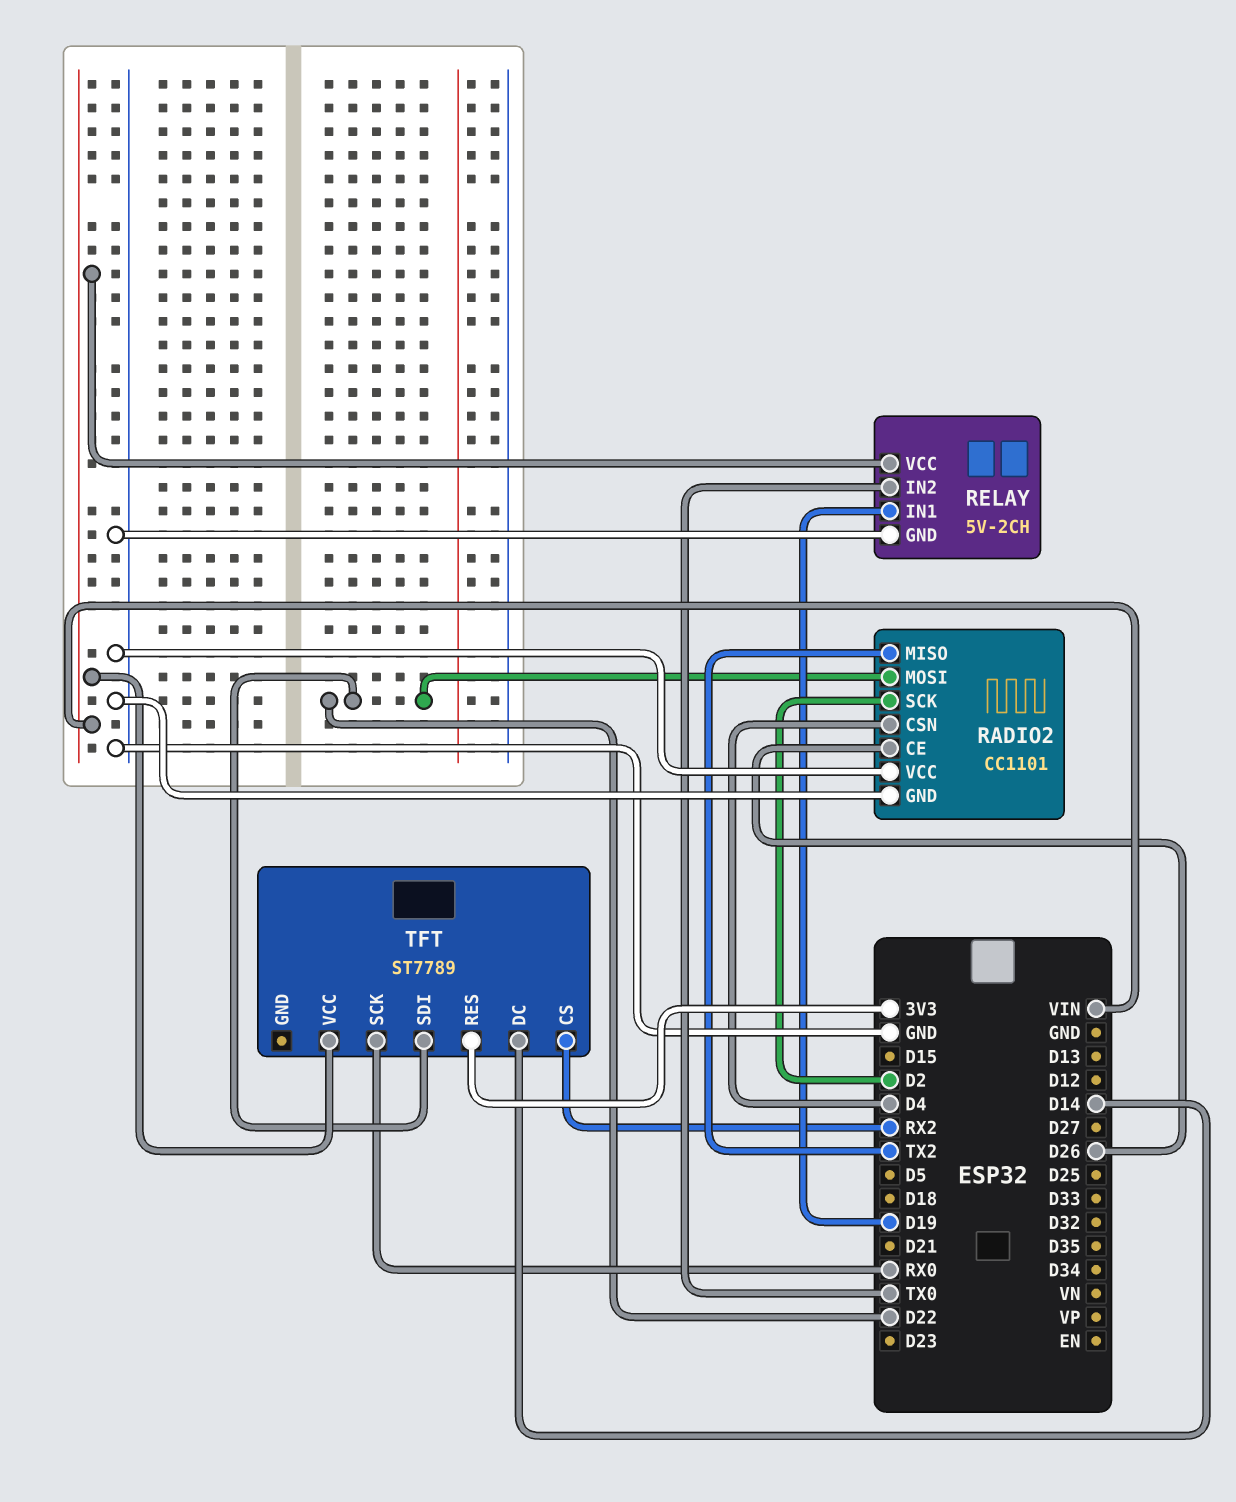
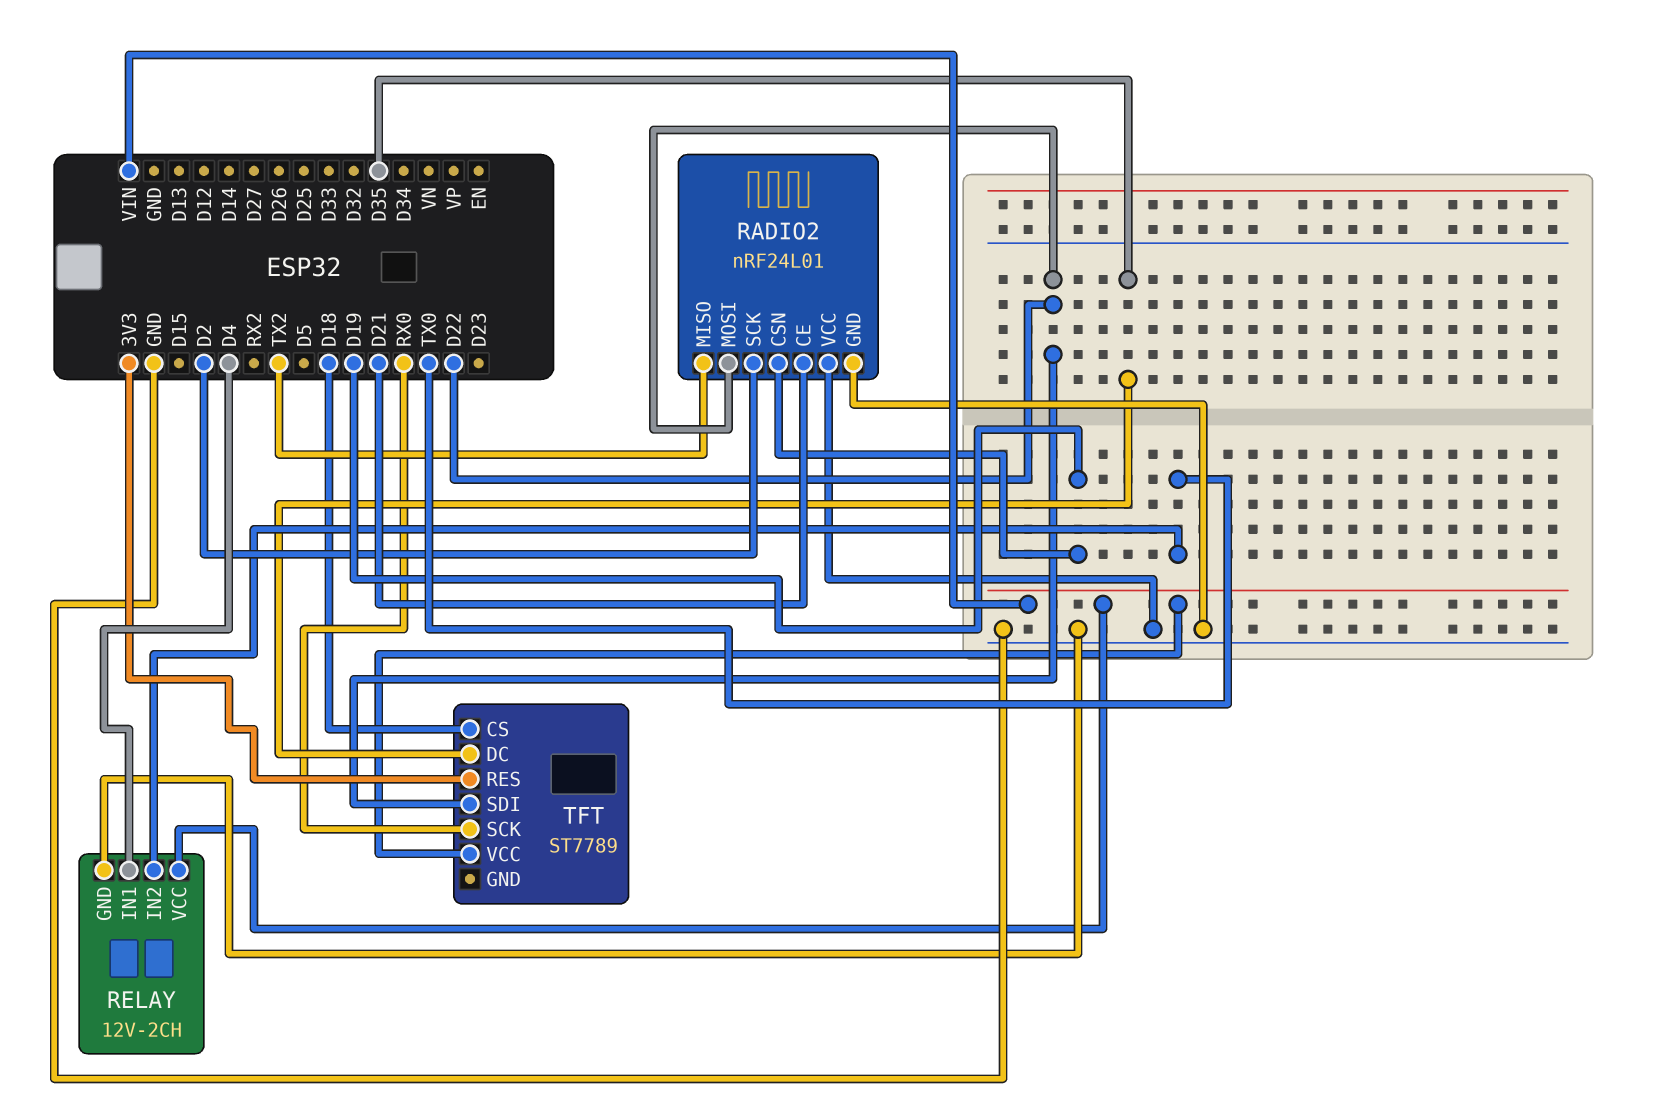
RADIO2: CC1101 -> nRF24L01
RADIO2 pin CE: D26 -> D21
RADIO2 pin CSN: D4 -> D19
RELAY: 5V-2CH -> 12V-2CH
RELAY pin IN1: D19 -> D4
TFT pin CS: RX2 -> D18
TFT pin DC: D14 -> D35

